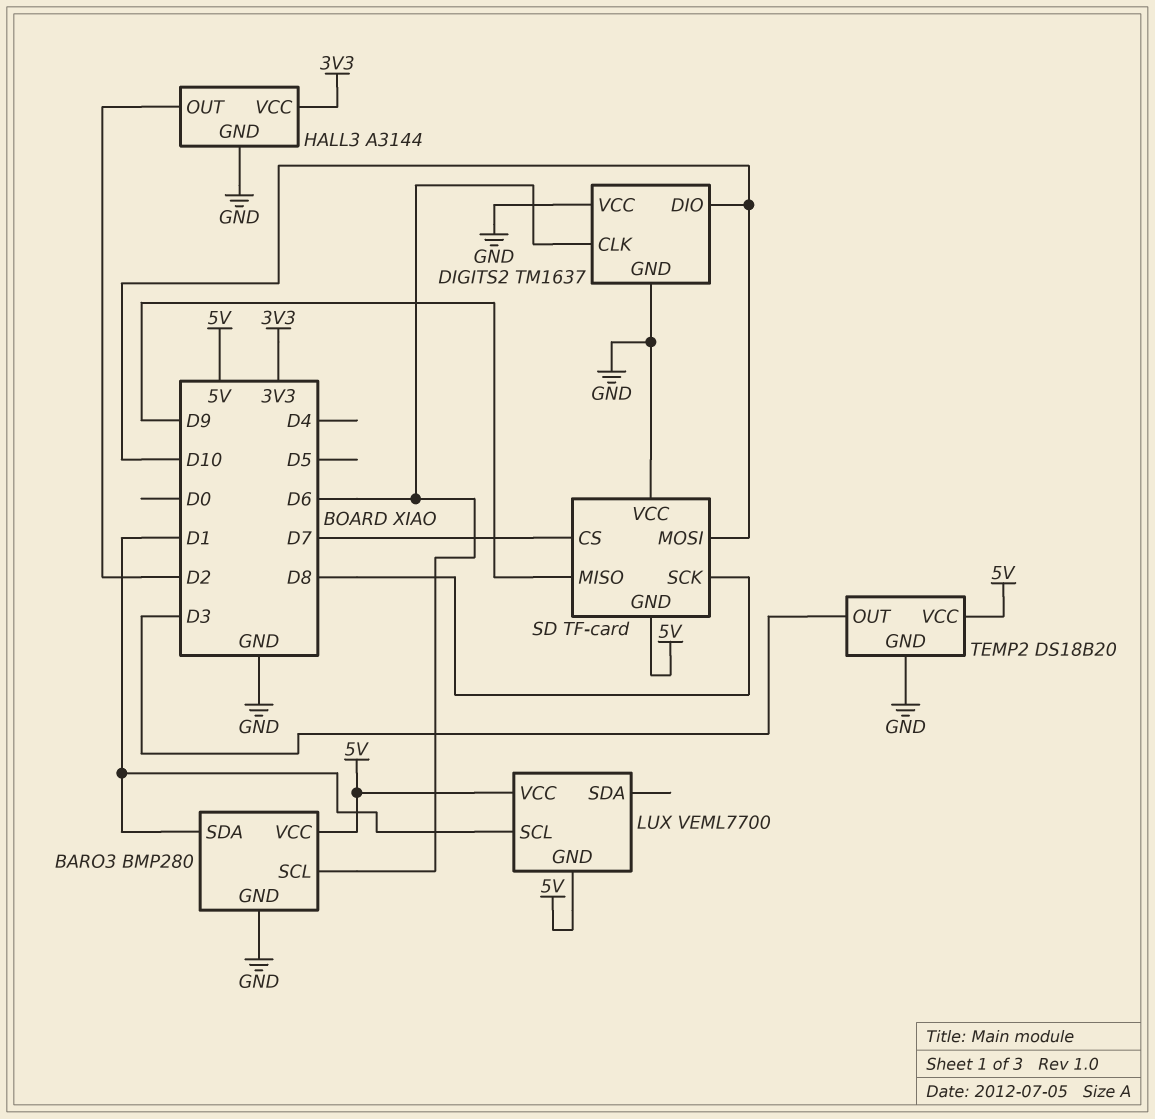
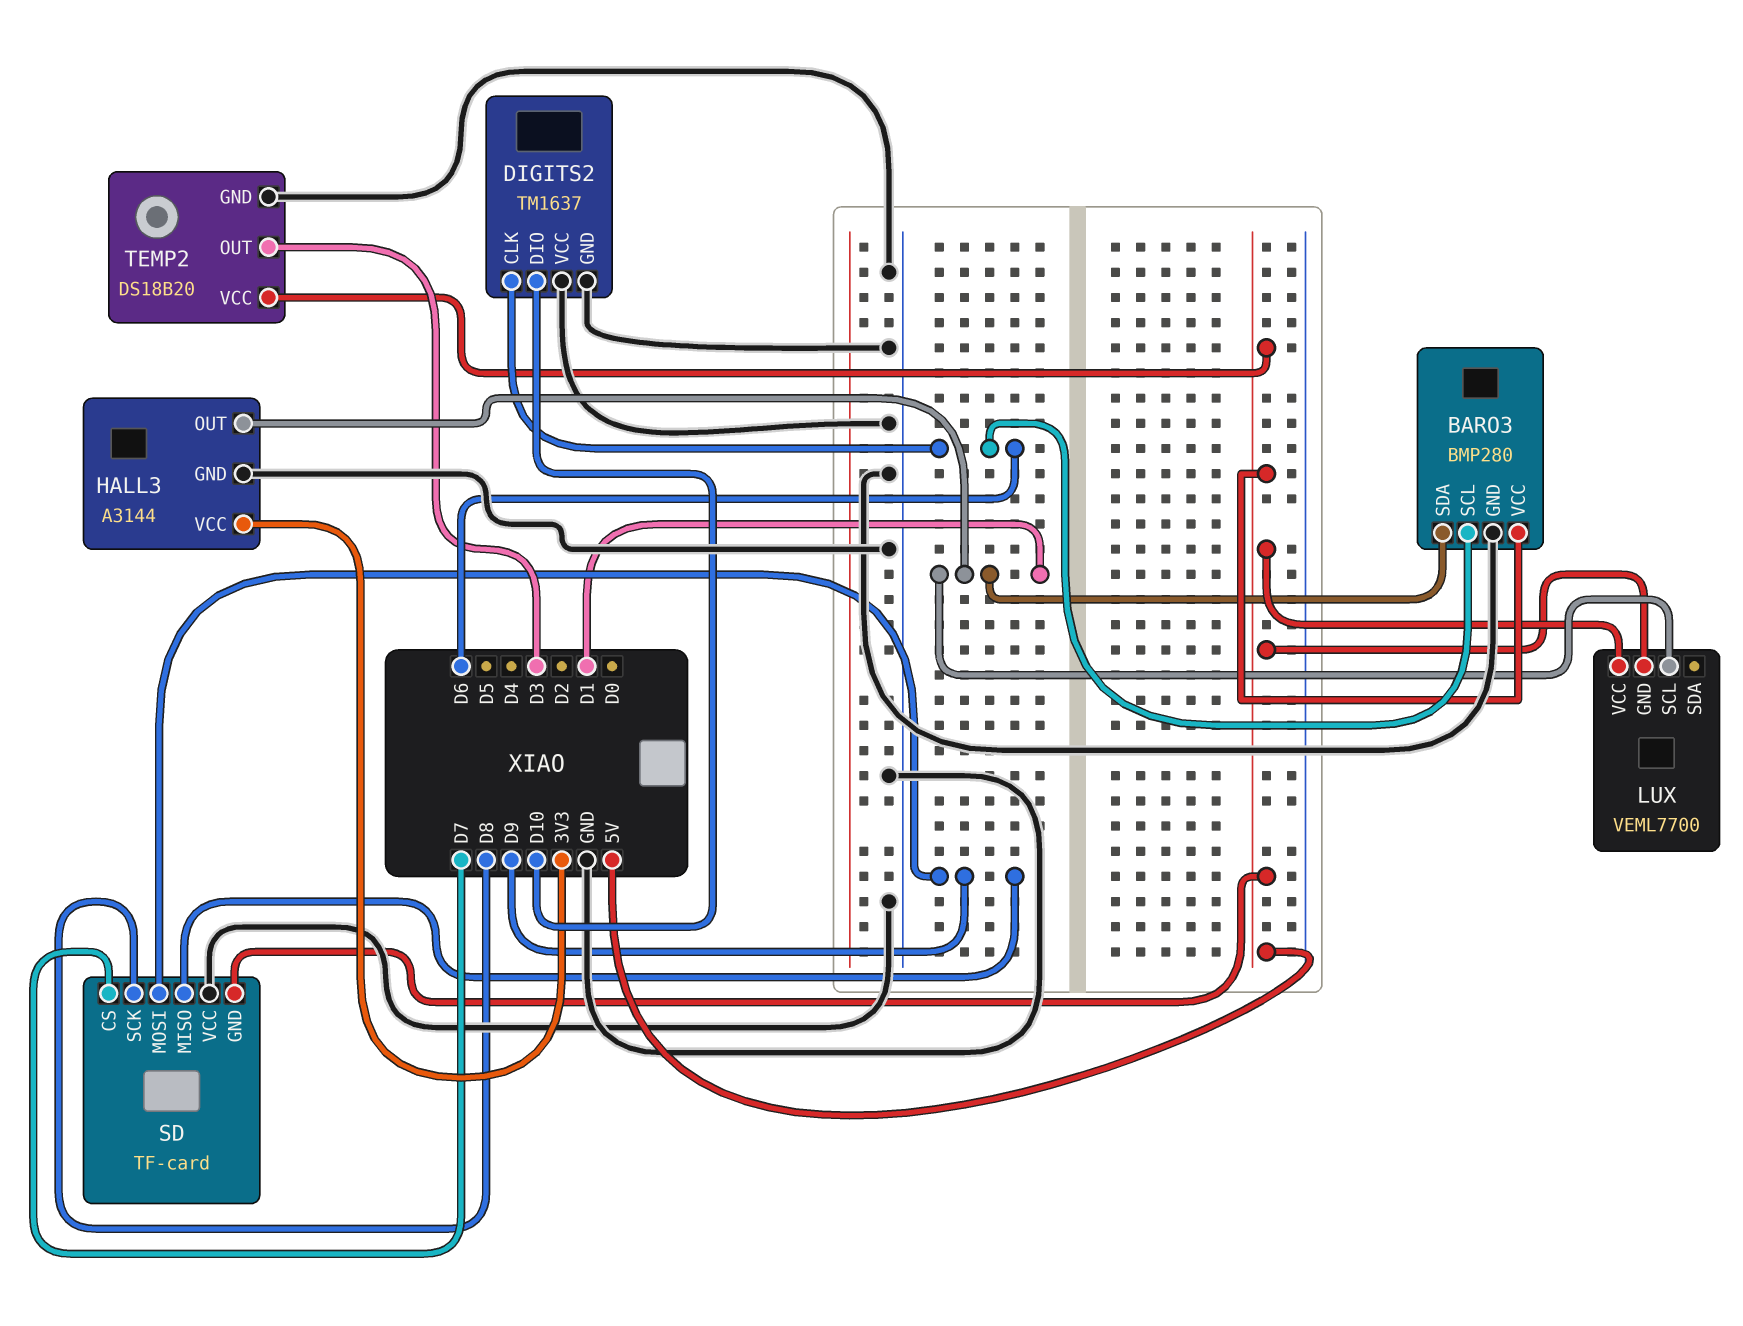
HALL3 pin OUT: D2 -> D1
SD pin MOSI: D10 -> D9

